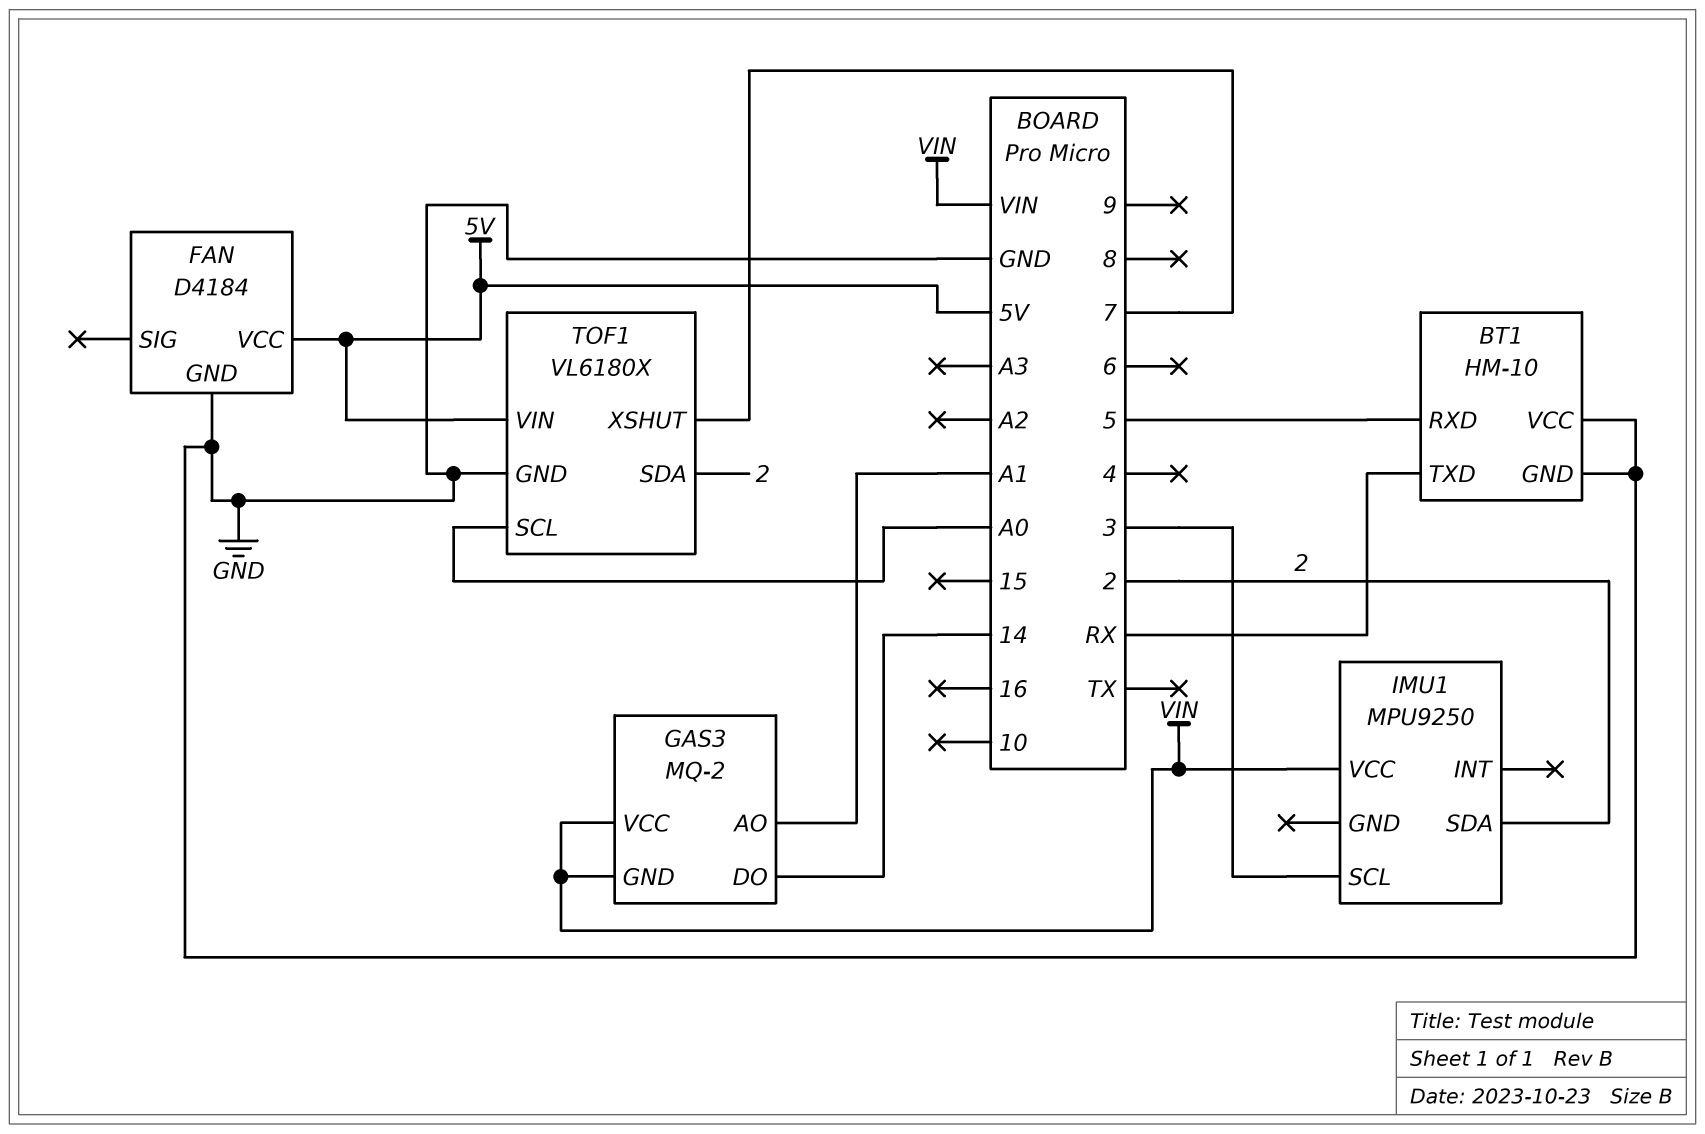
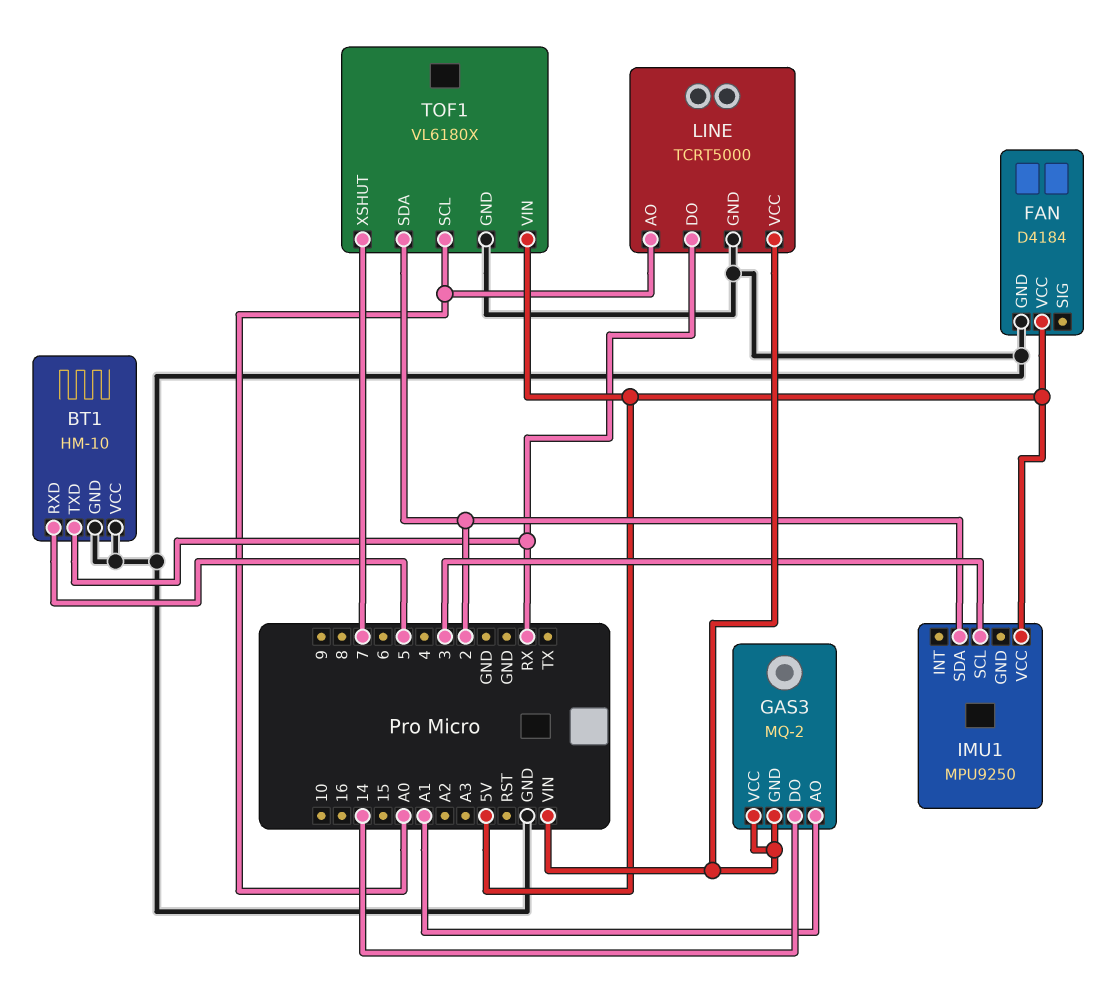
IMU1 pin VCC: VIN -> 5V
LINE: none -> TCRT5000
LINE pin AO: none -> A0
LINE pin DO: none -> RX
LINE pin GND: none -> GND
LINE pin VCC: none -> VIN

